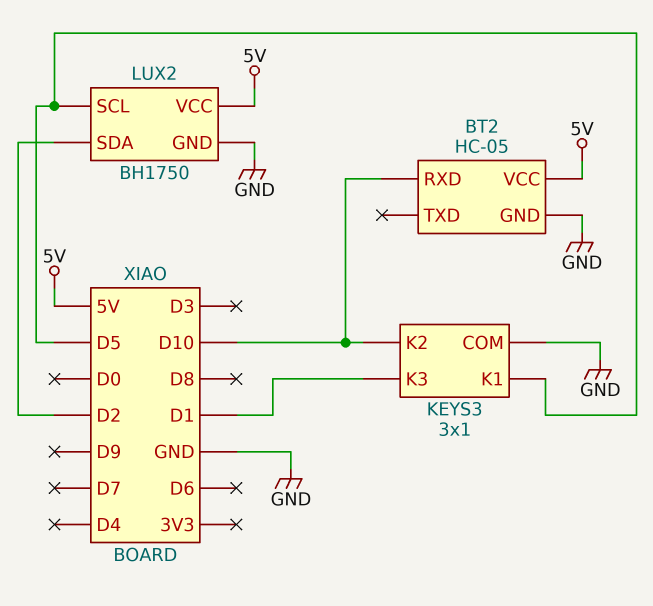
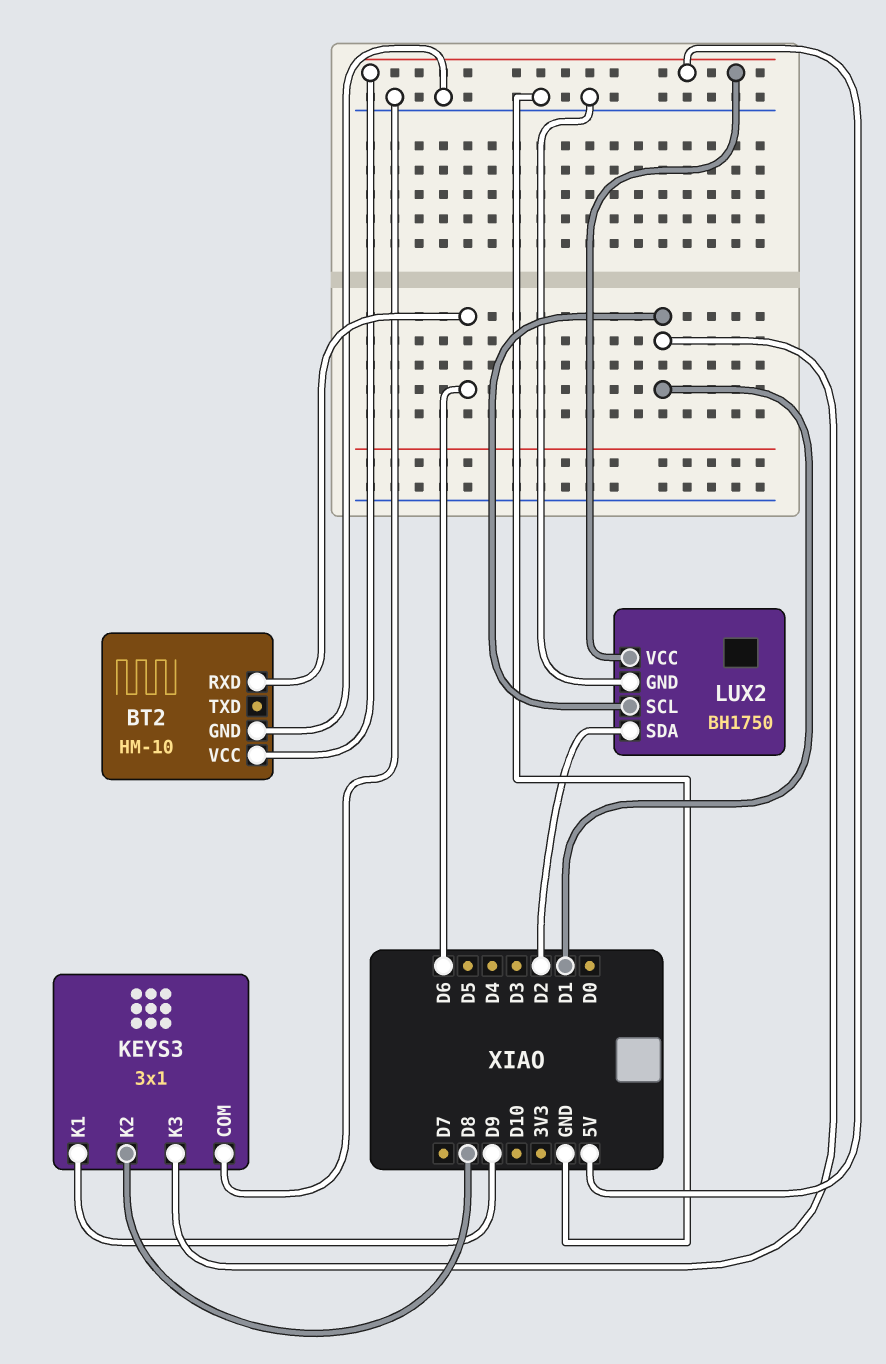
BT2: HC-05 -> HM-10
BT2 pin RXD: D10 -> D6
KEYS3 pin K1: D5 -> D9
KEYS3 pin K2: D10 -> D8
LUX2 pin SCL: D5 -> D1

